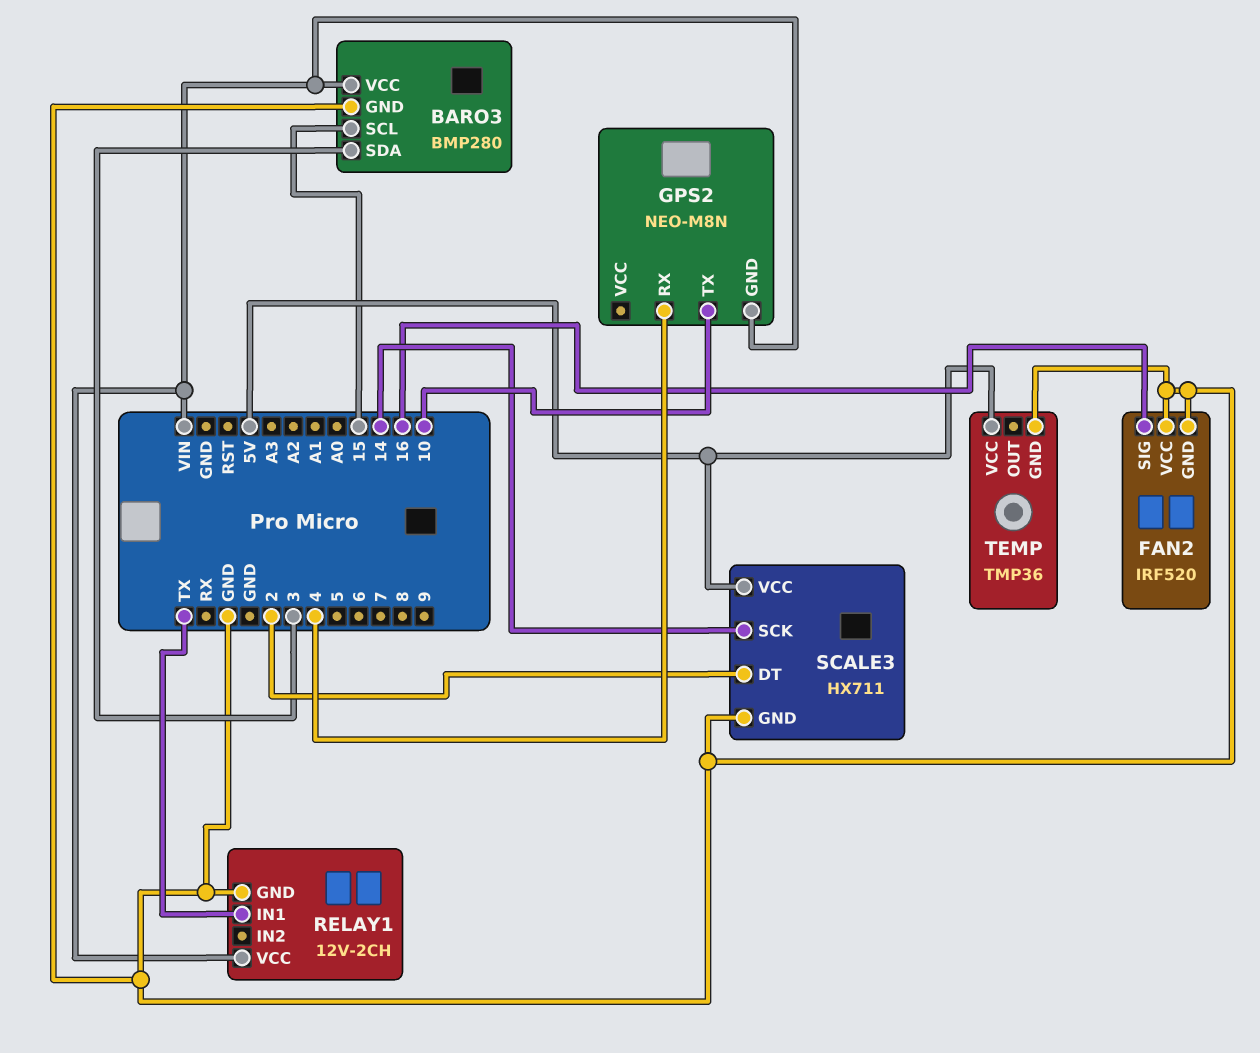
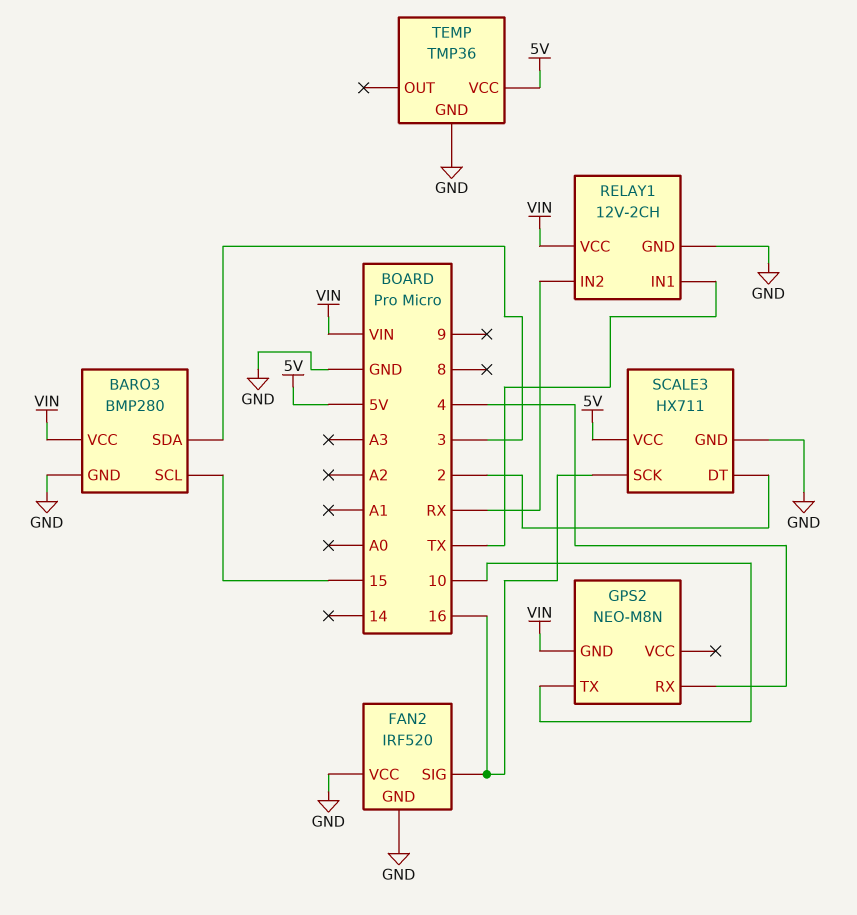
RELAY1 pin IN2: none -> RX
SCALE3 pin SCK: 14 -> 16

